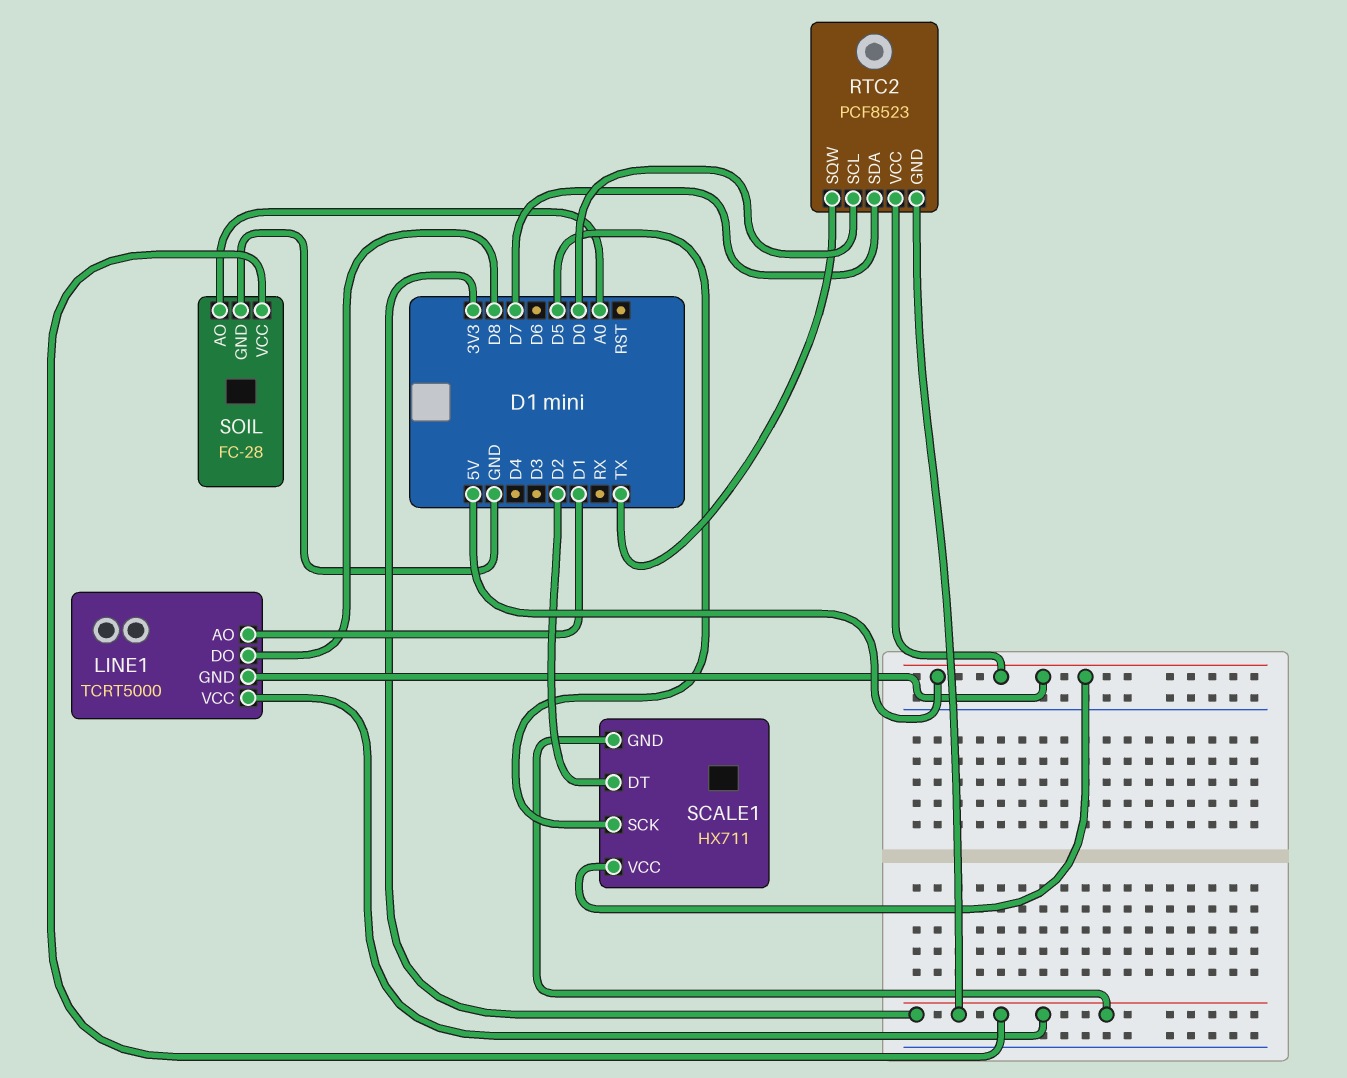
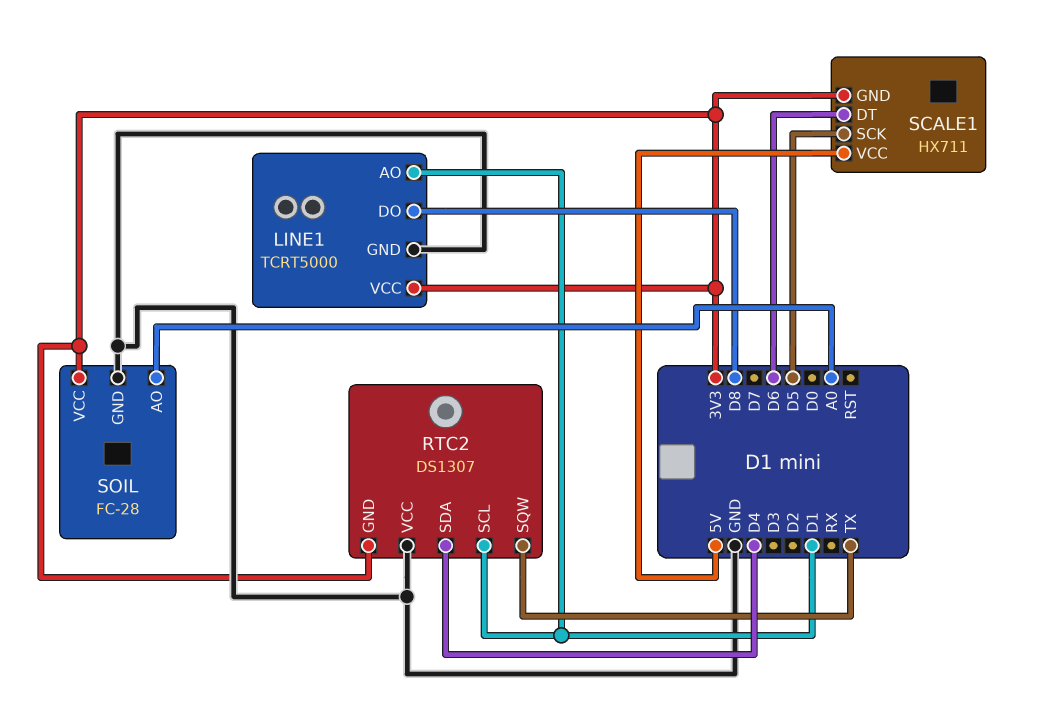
LINE1 pin GND: 5V -> GND
RTC2: PCF8523 -> DS1307
RTC2 pin SCL: D0 -> D1
RTC2 pin SDA: D7 -> D4
RTC2 pin VCC: 5V -> GND
SCALE1 pin DT: D2 -> D6

